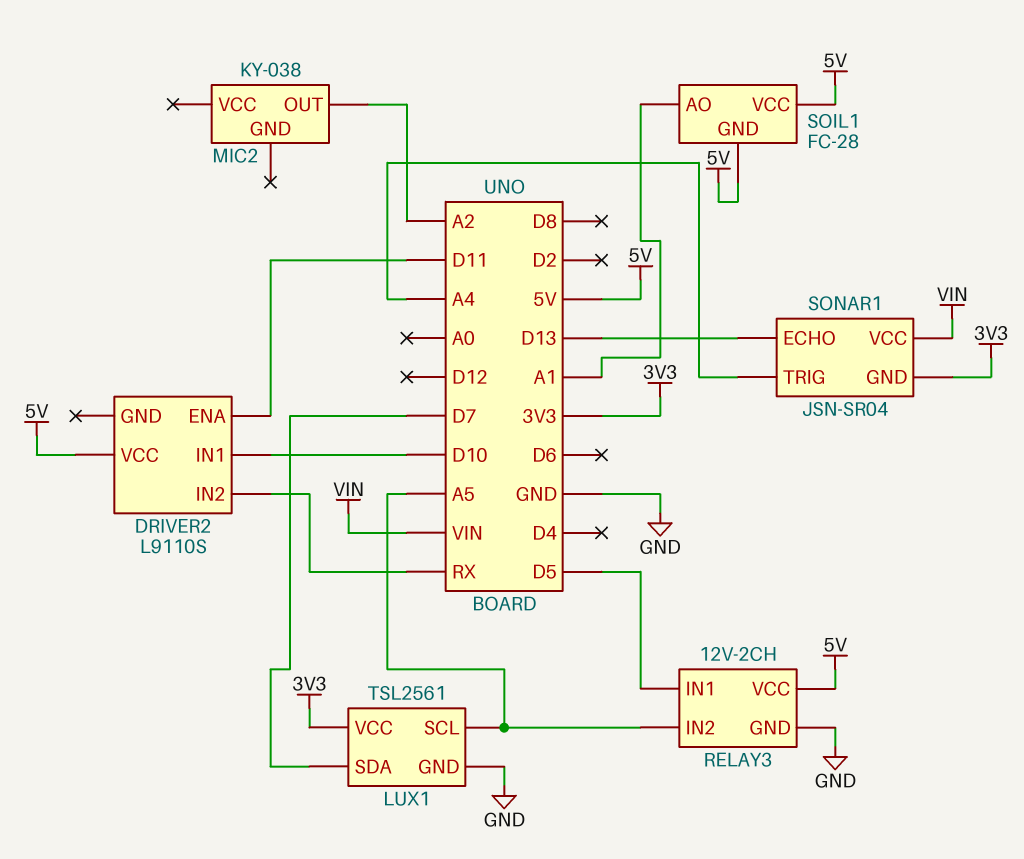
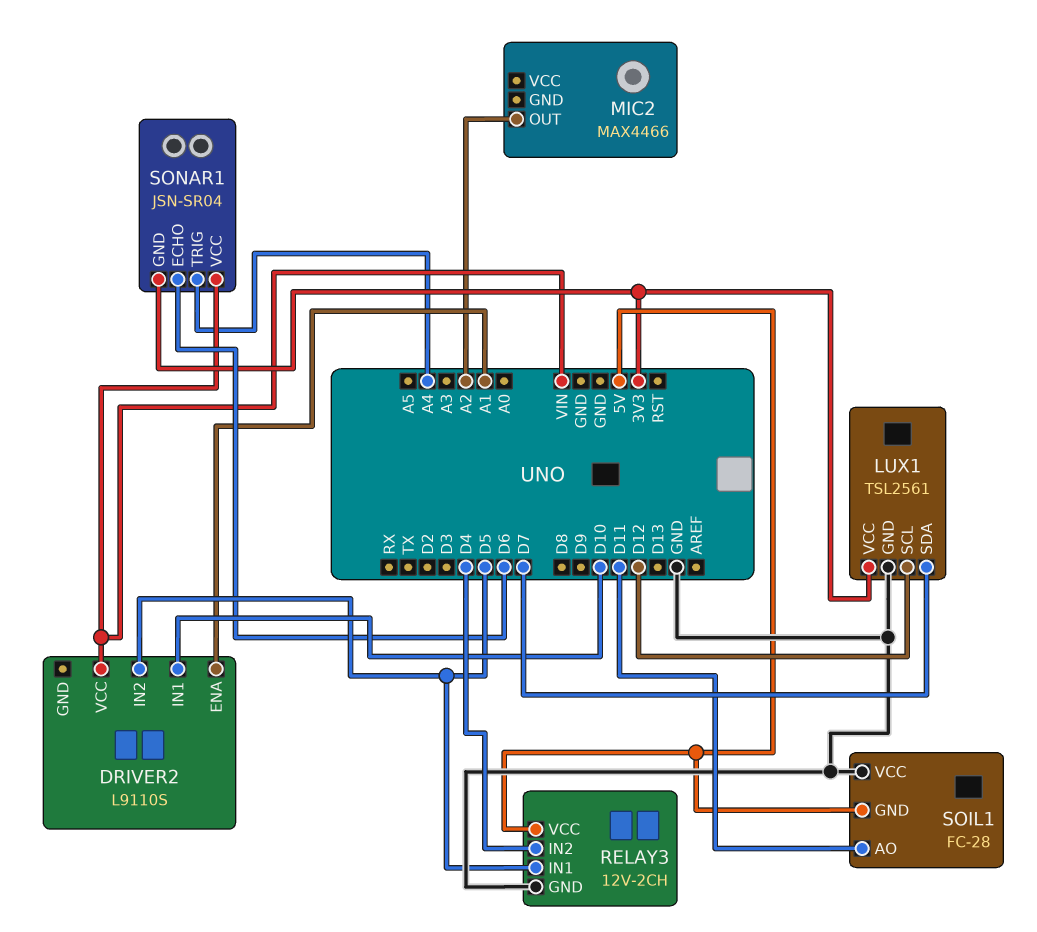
DRIVER2 pin ENA: D11 -> A1
DRIVER2 pin IN2: RX -> D5
DRIVER2 pin VCC: 5V -> VIN
LUX1 pin SCL: A5 -> D12
MIC2: KY-038 -> MAX4466
RELAY3 pin IN2: A5 -> D4
SOIL1 pin AO: A1 -> D11
SOIL1 pin VCC: 5V -> GND
SONAR1 pin ECHO: D13 -> D6

